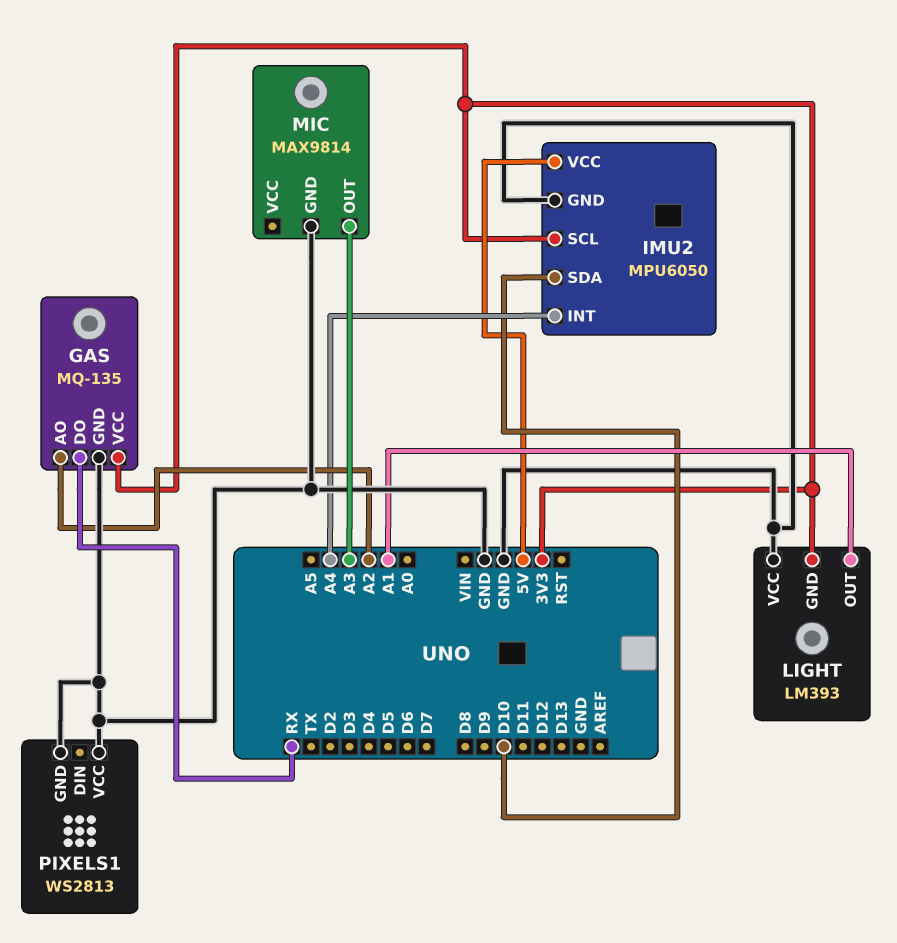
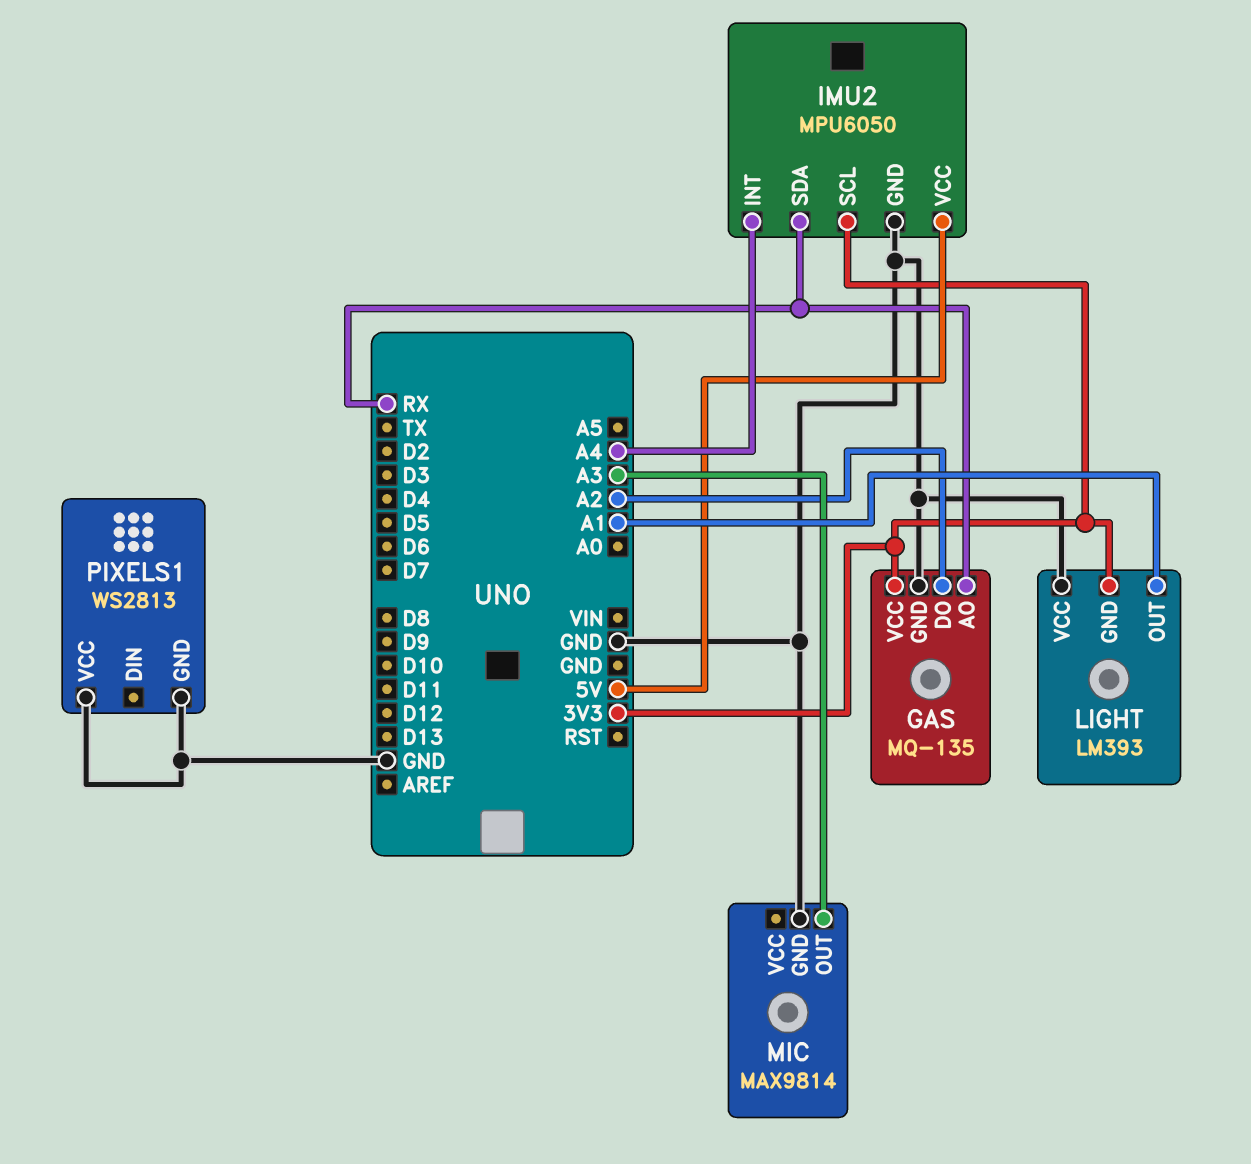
GAS pin AO: A2 -> RX
GAS pin DO: RX -> A2
IMU2 pin SDA: D10 -> RX

